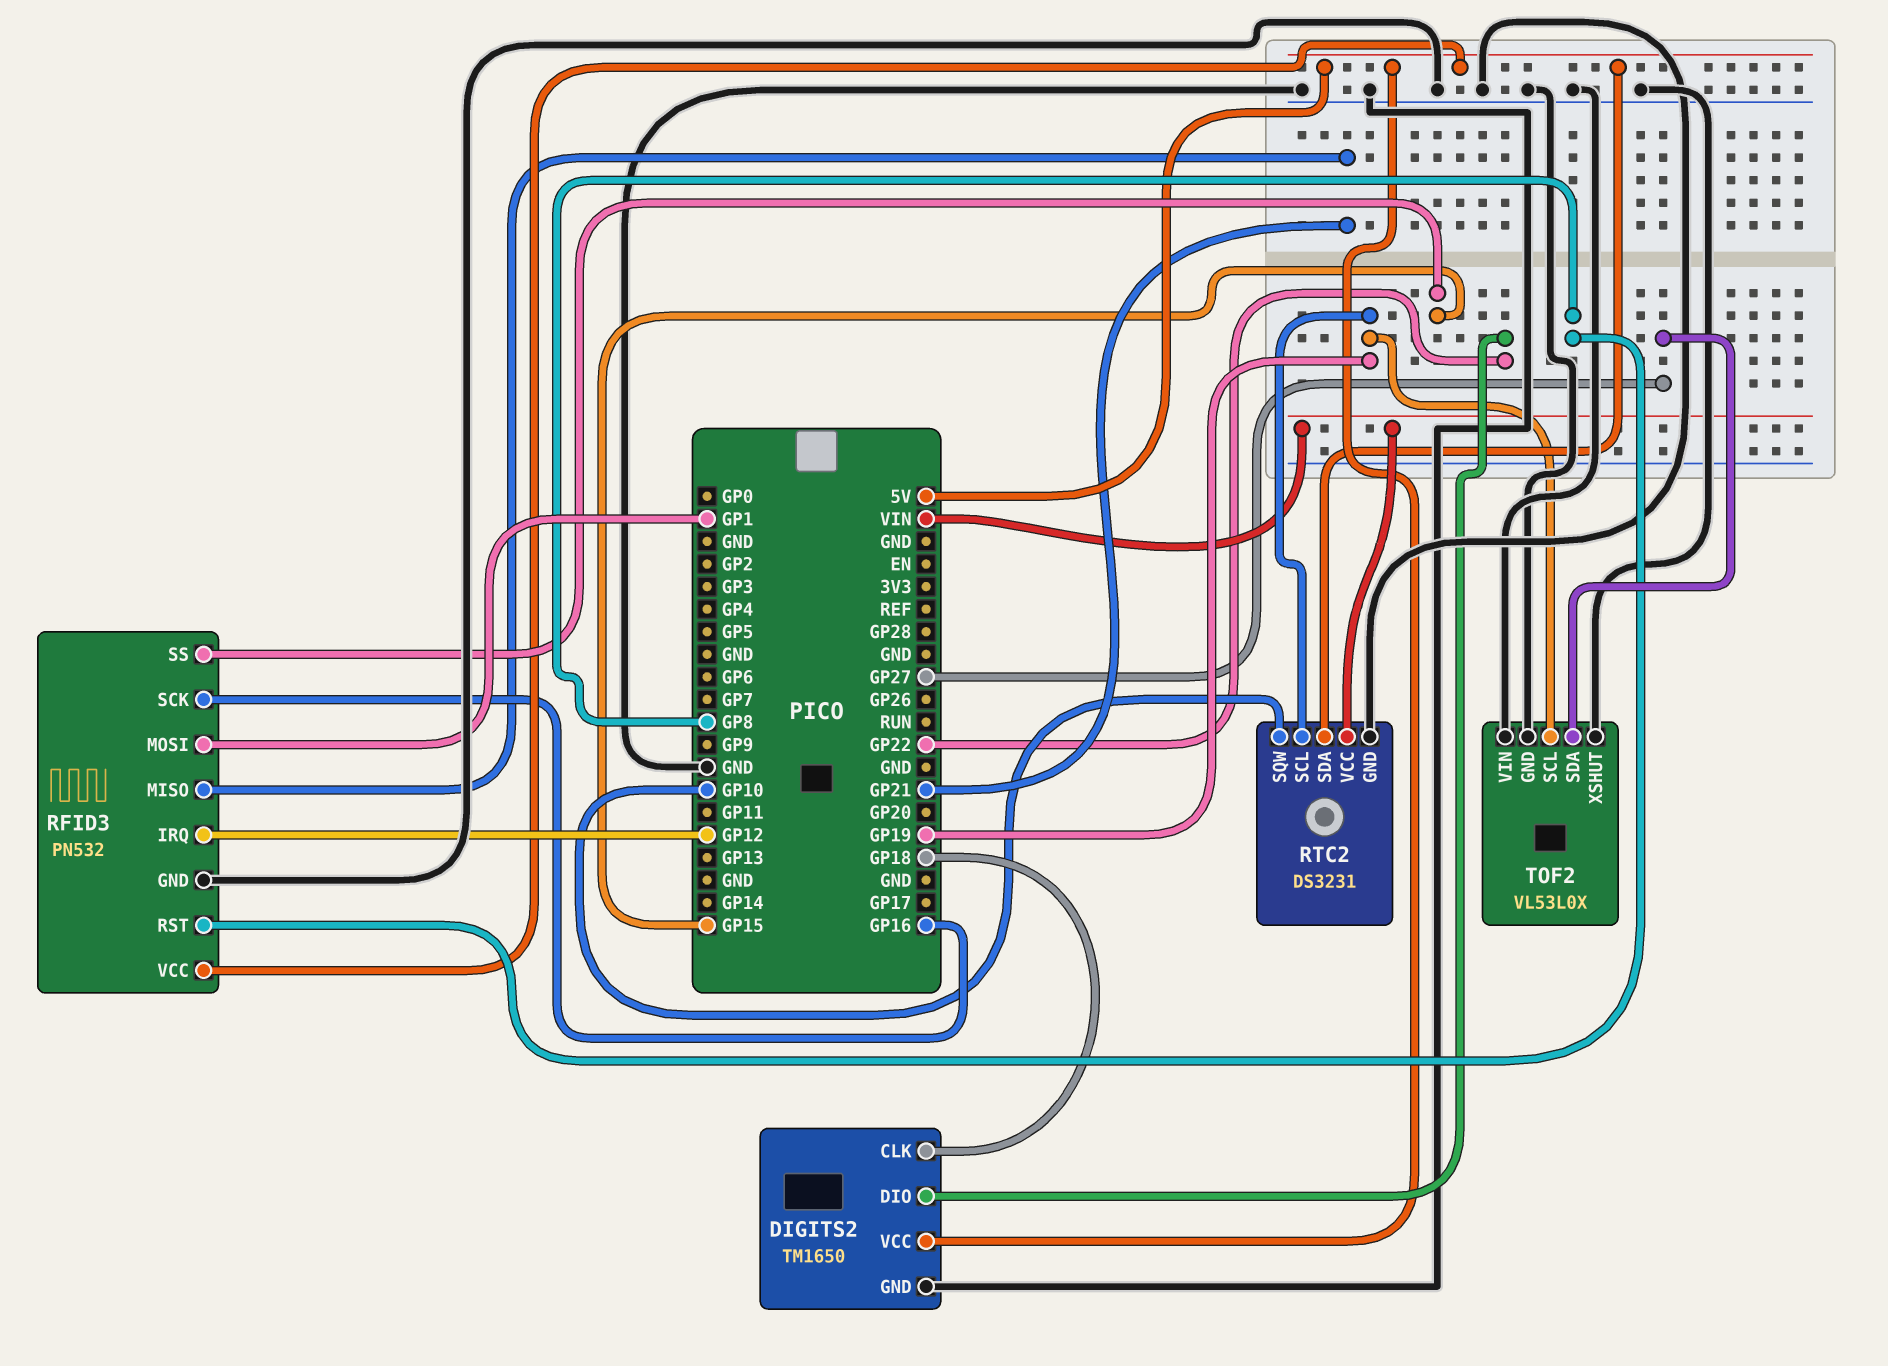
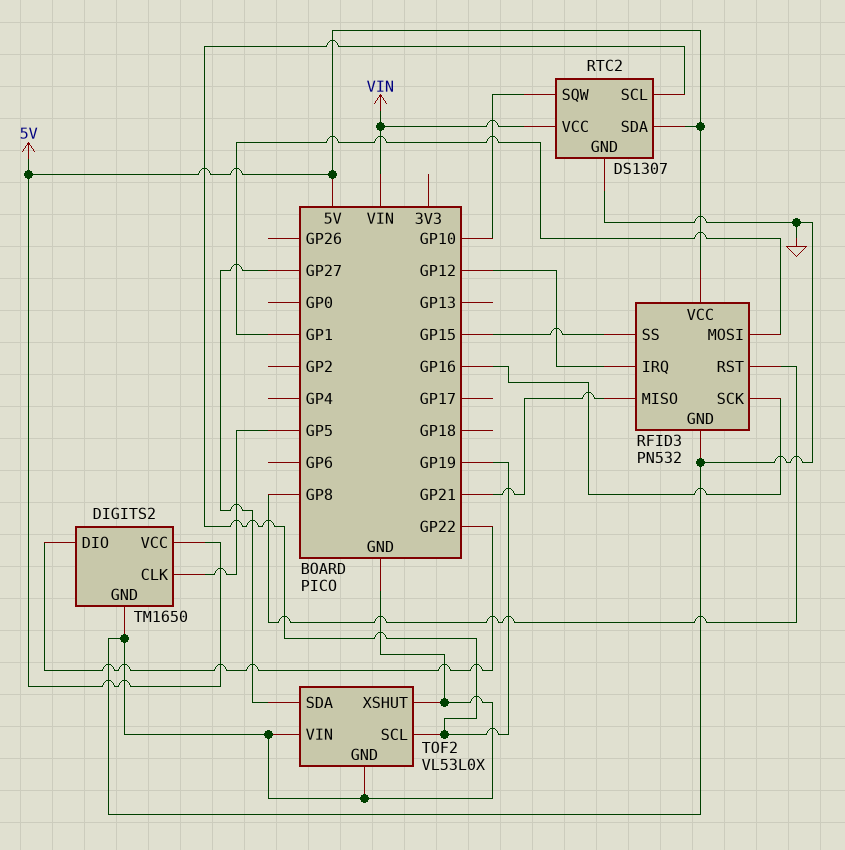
DIGITS2 pin CLK: GP18 -> GP5
RTC2: DS3231 -> DS1307

